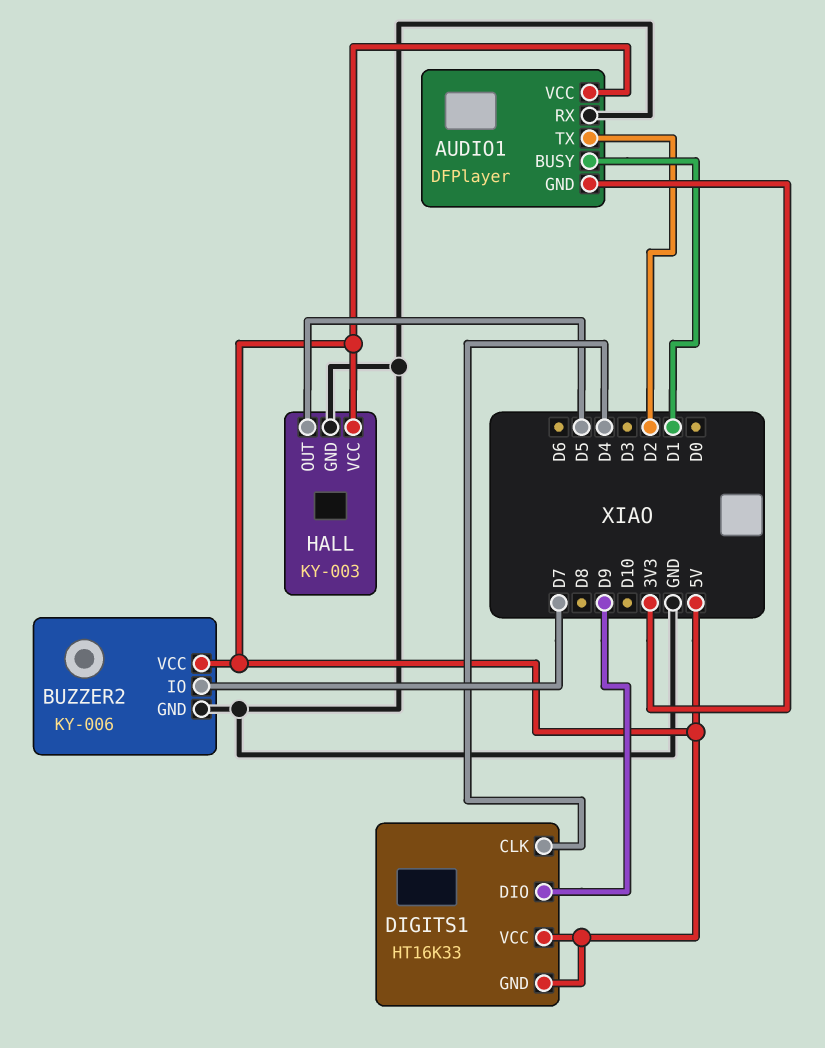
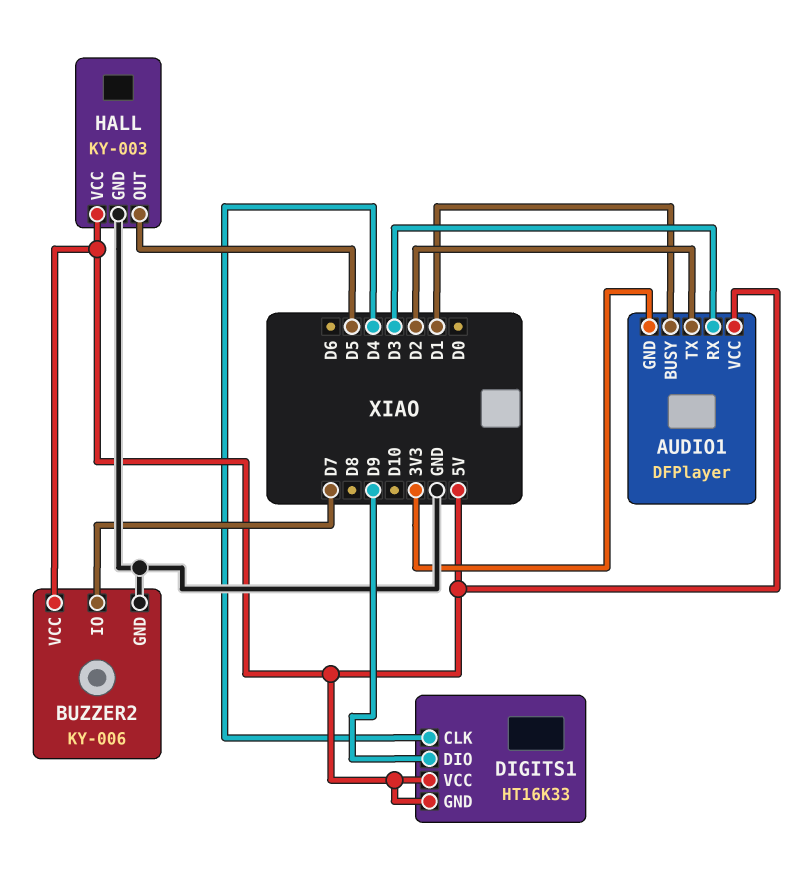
AUDIO1 pin RX: GND -> D3

